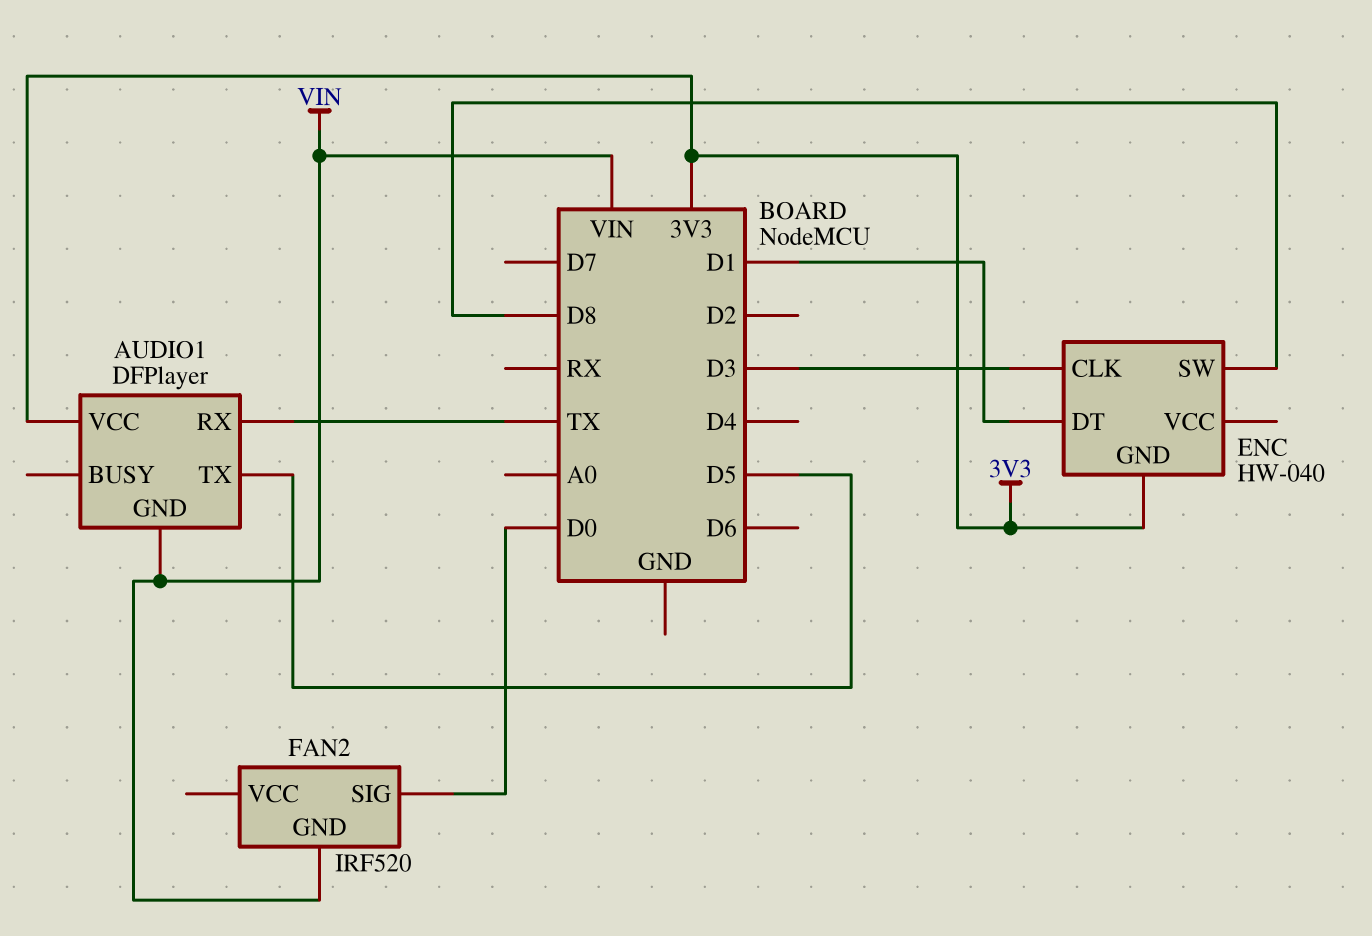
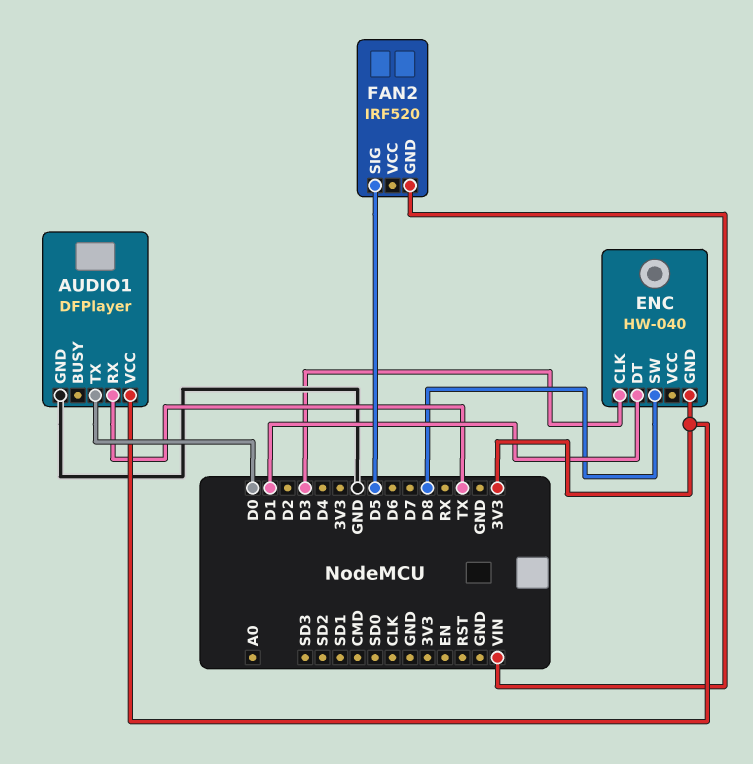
AUDIO1 pin GND: VIN -> GND
AUDIO1 pin TX: D5 -> D0
FAN2 pin SIG: D0 -> D5

